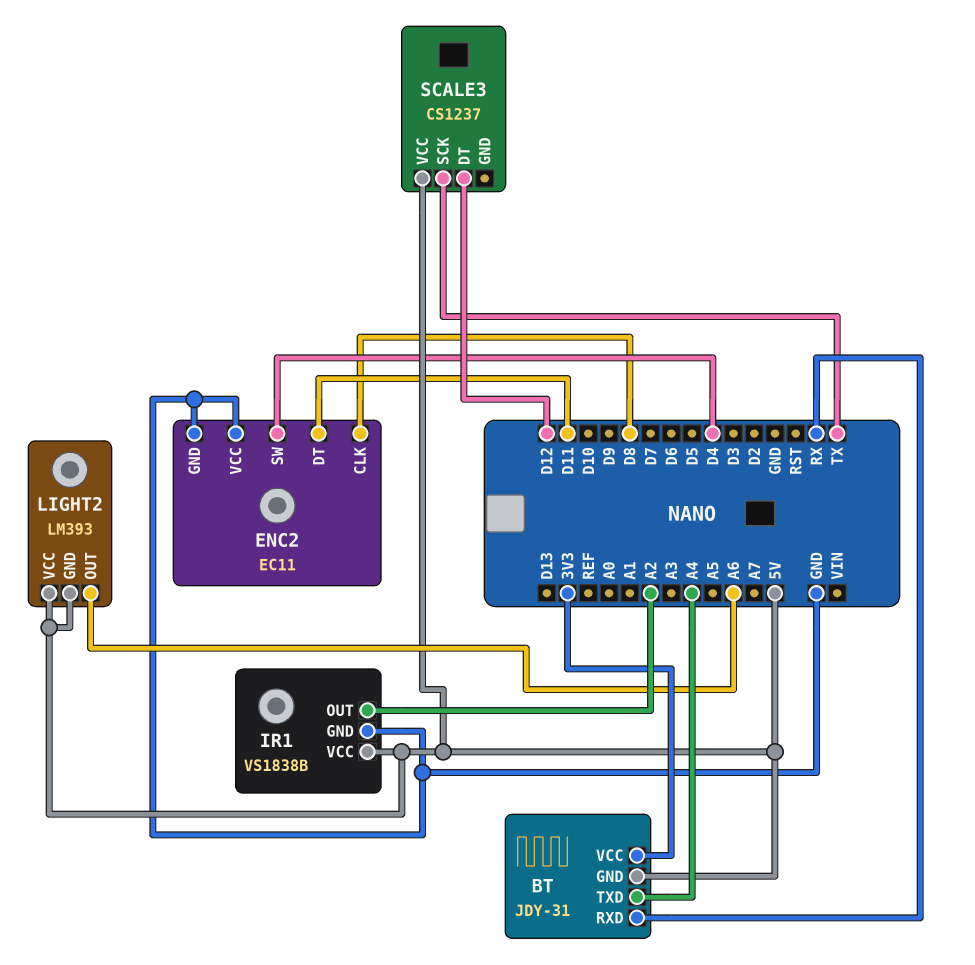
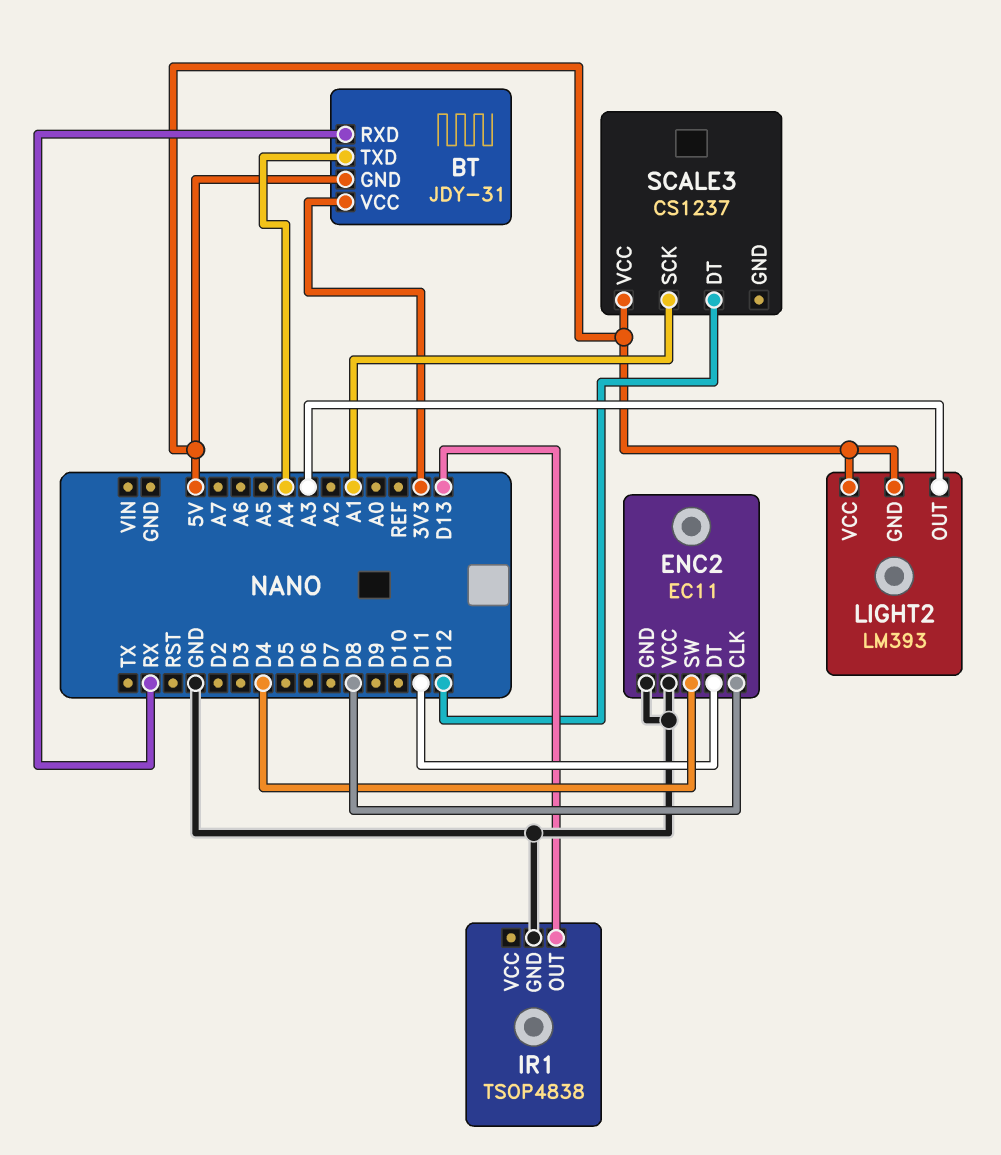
IR1: VS1838B -> TSOP4838
IR1 pin OUT: A2 -> D13
IR1 pin VCC: 5V -> none
LIGHT2 pin OUT: A6 -> A3
SCALE3 pin SCK: TX -> A1

